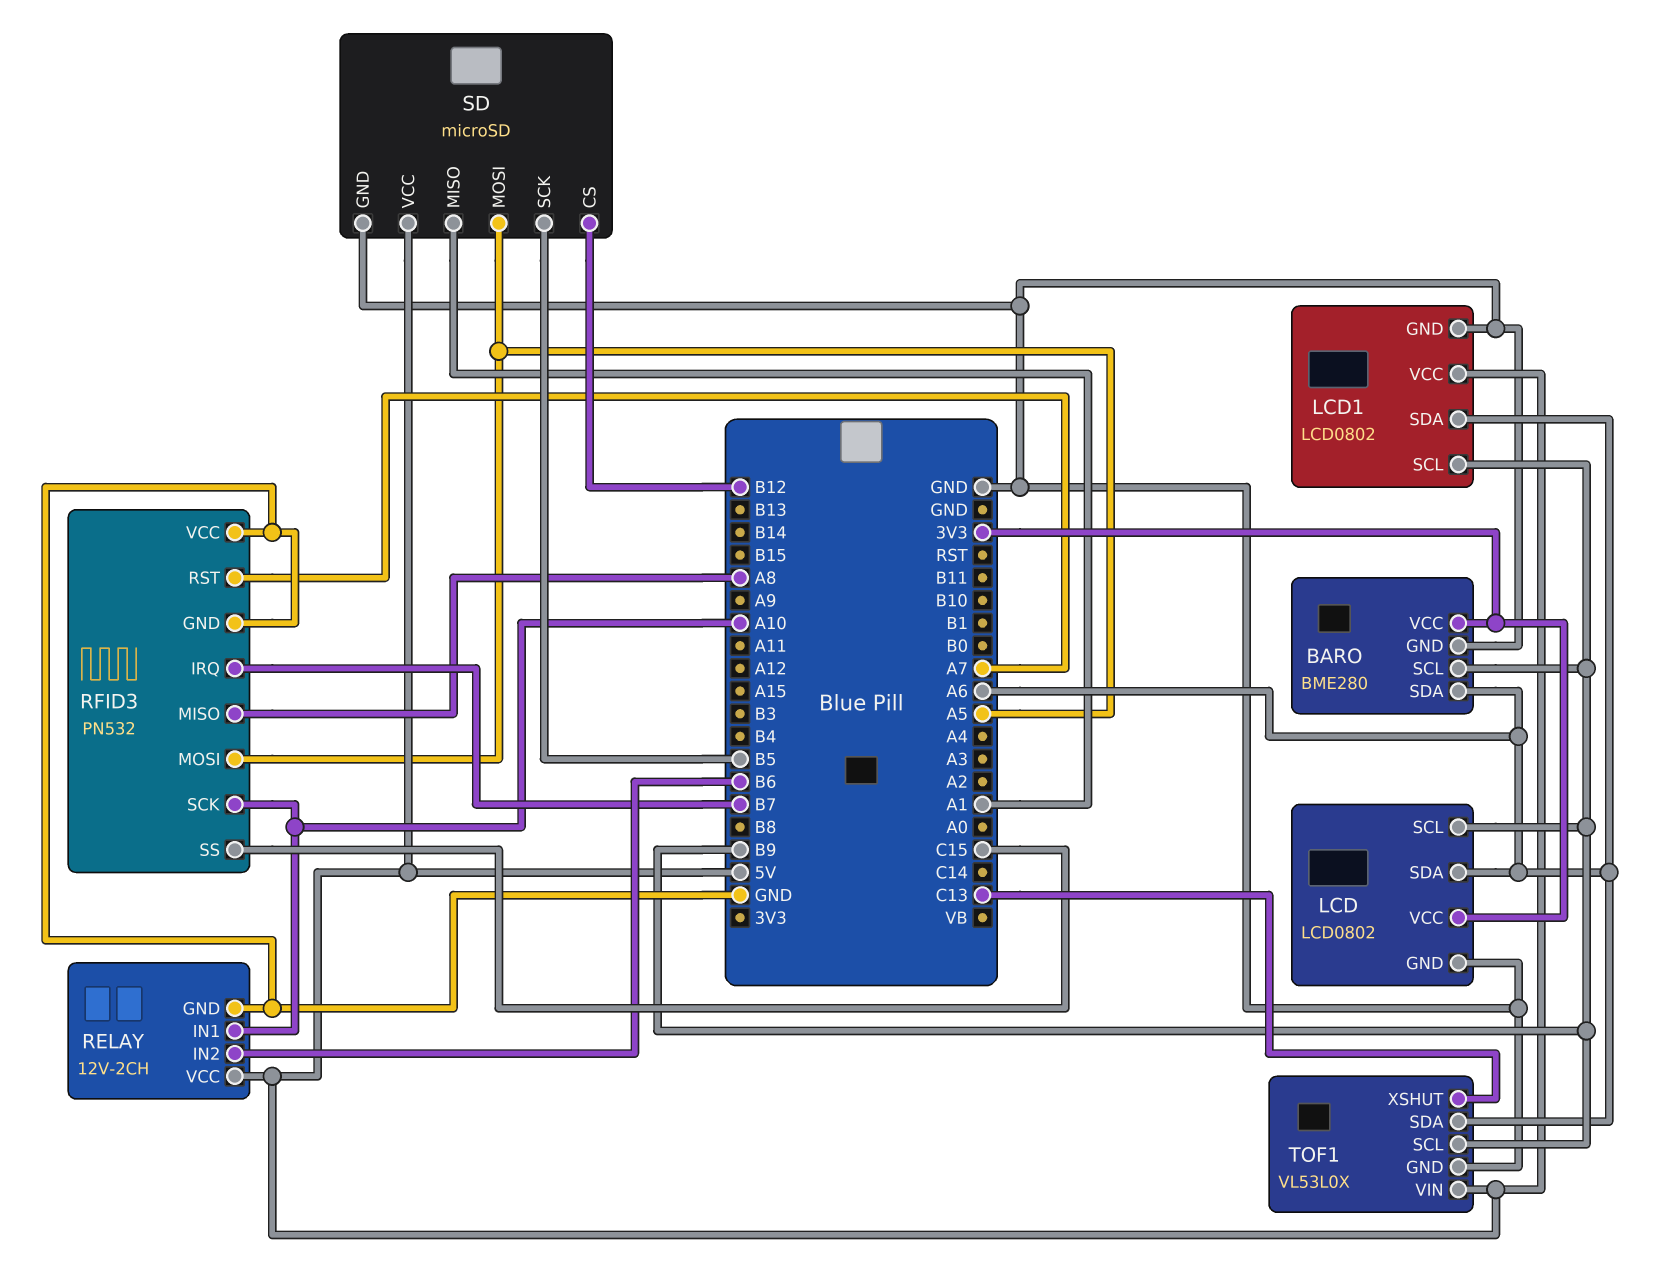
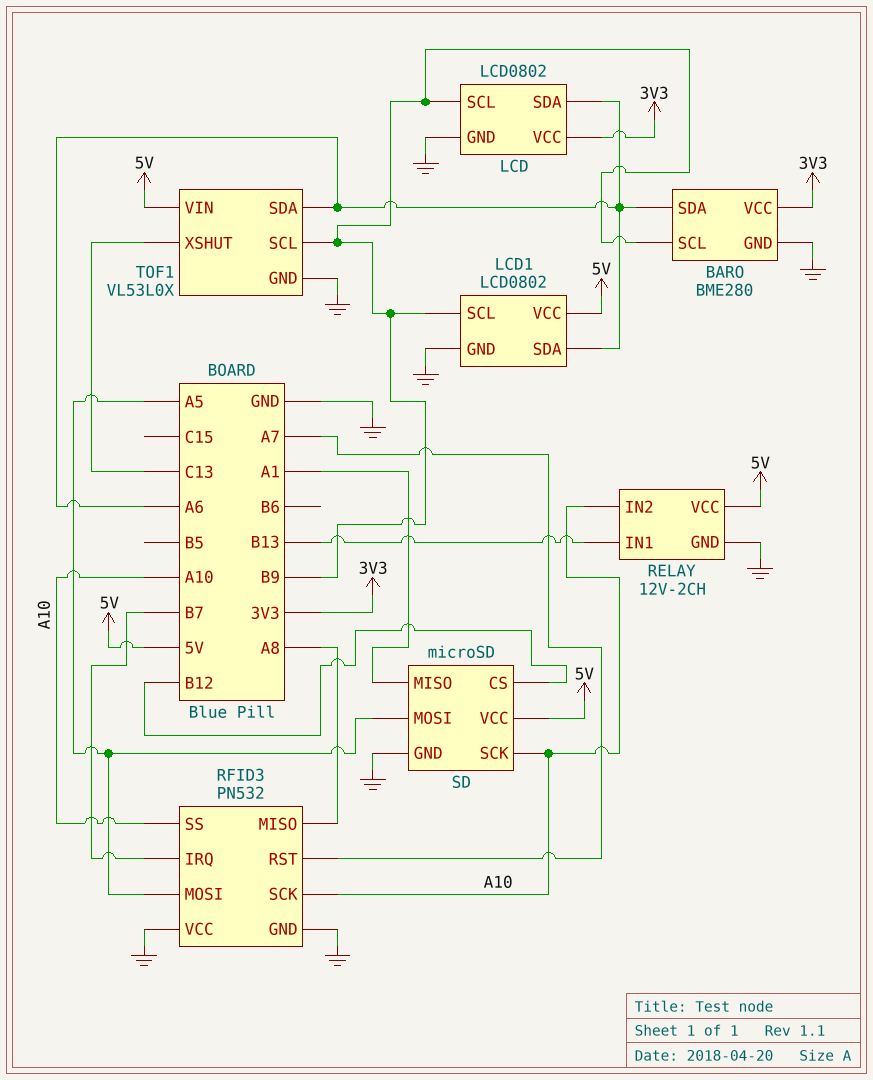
RELAY pin IN1: A10 -> B13
RELAY pin IN2: B6 -> A10
RFID3 pin SS: C15 -> A10
SD pin SCK: B5 -> A10

